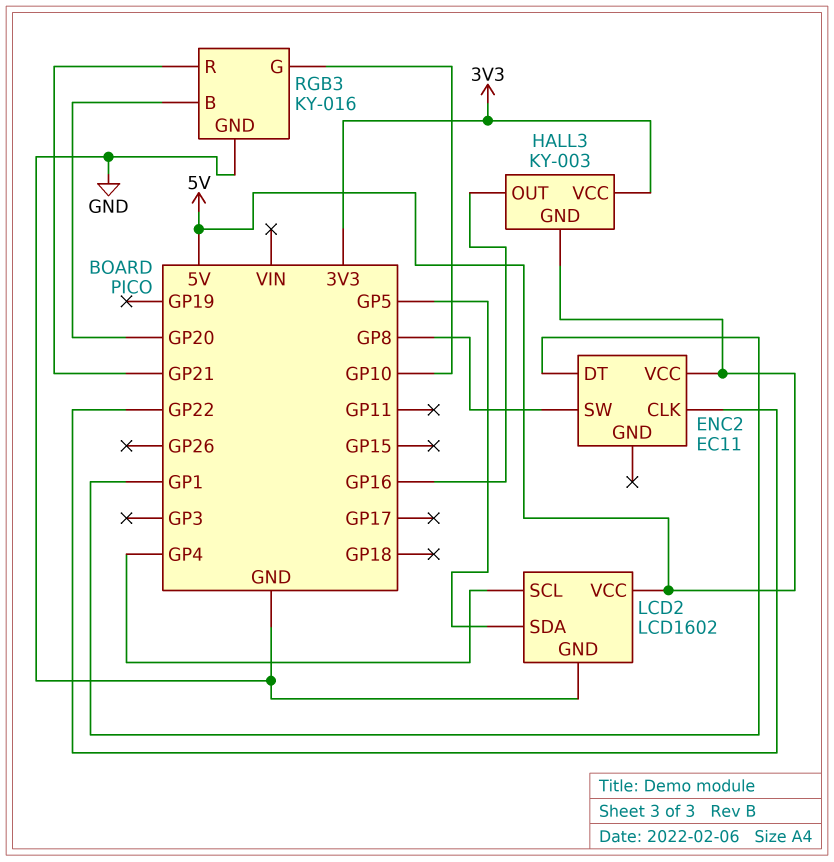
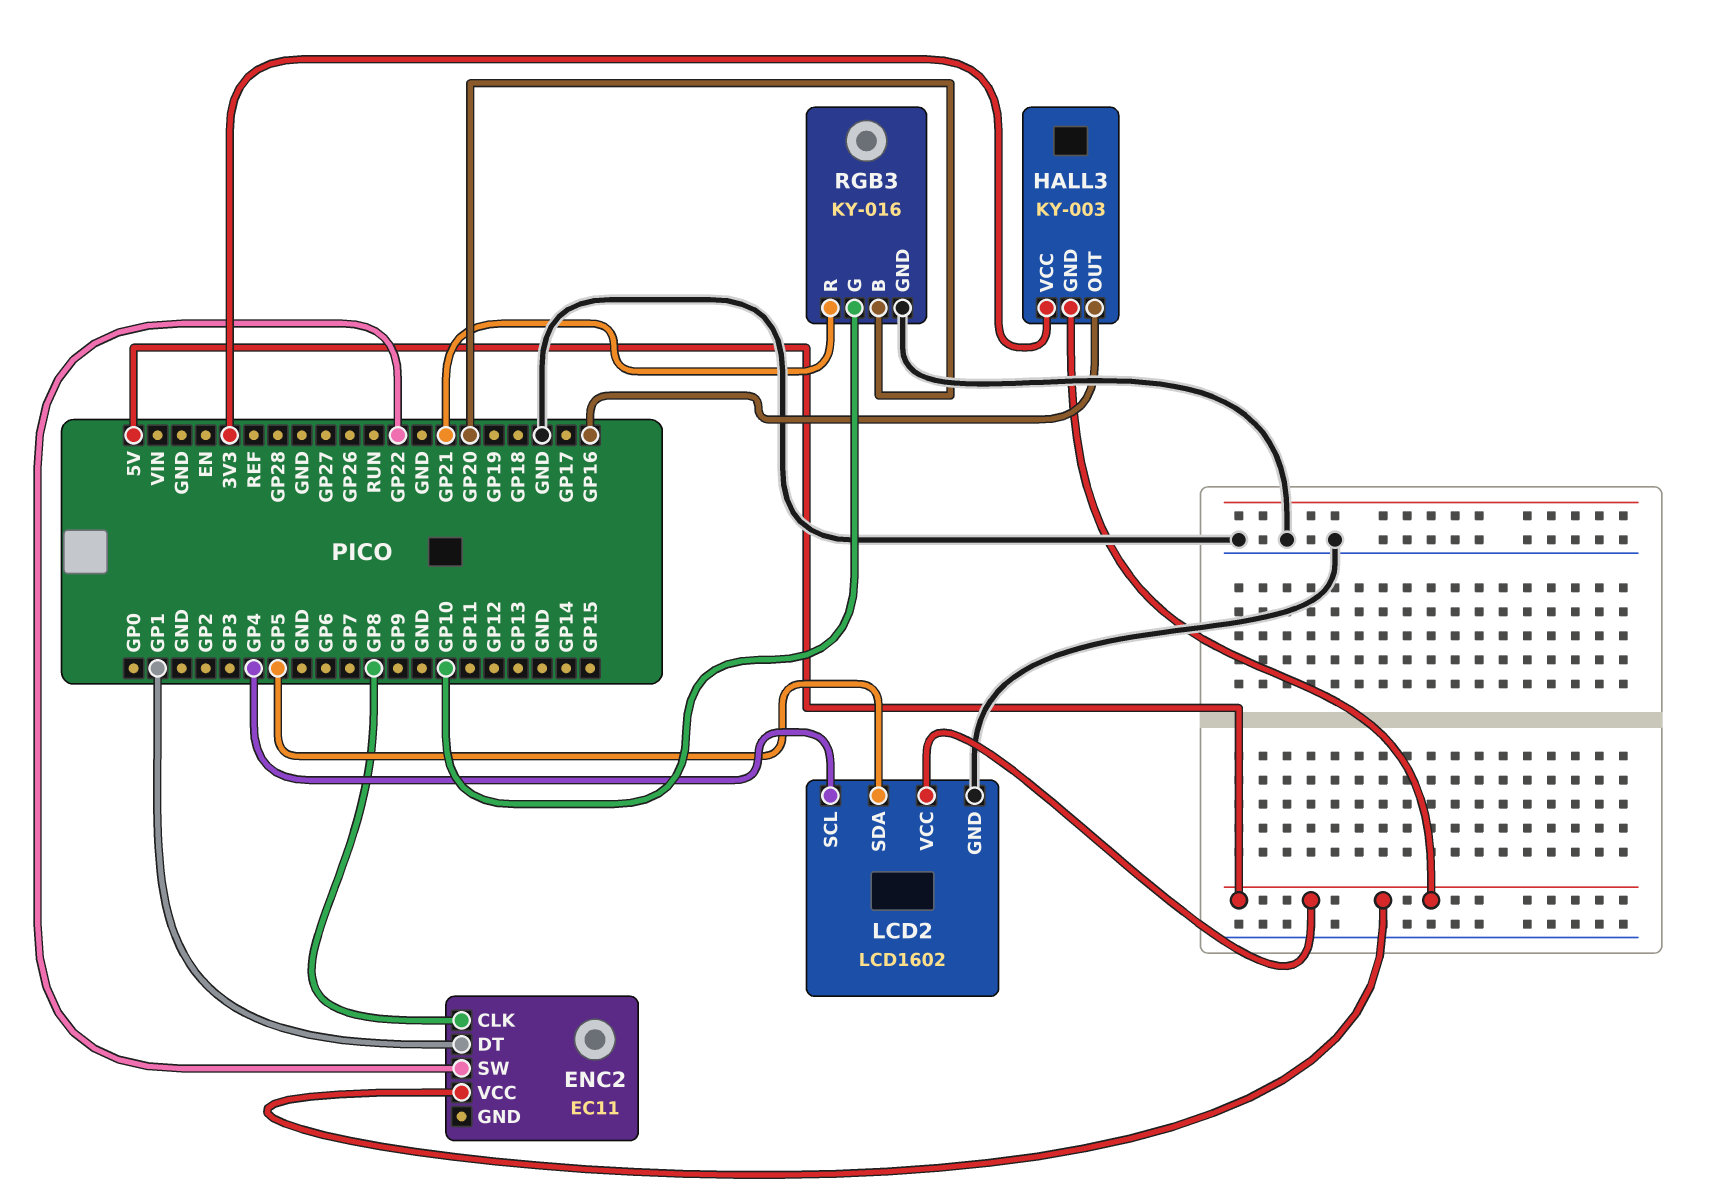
ENC2 pin CLK: GP22 -> GP8
ENC2 pin SW: GP8 -> GP22

